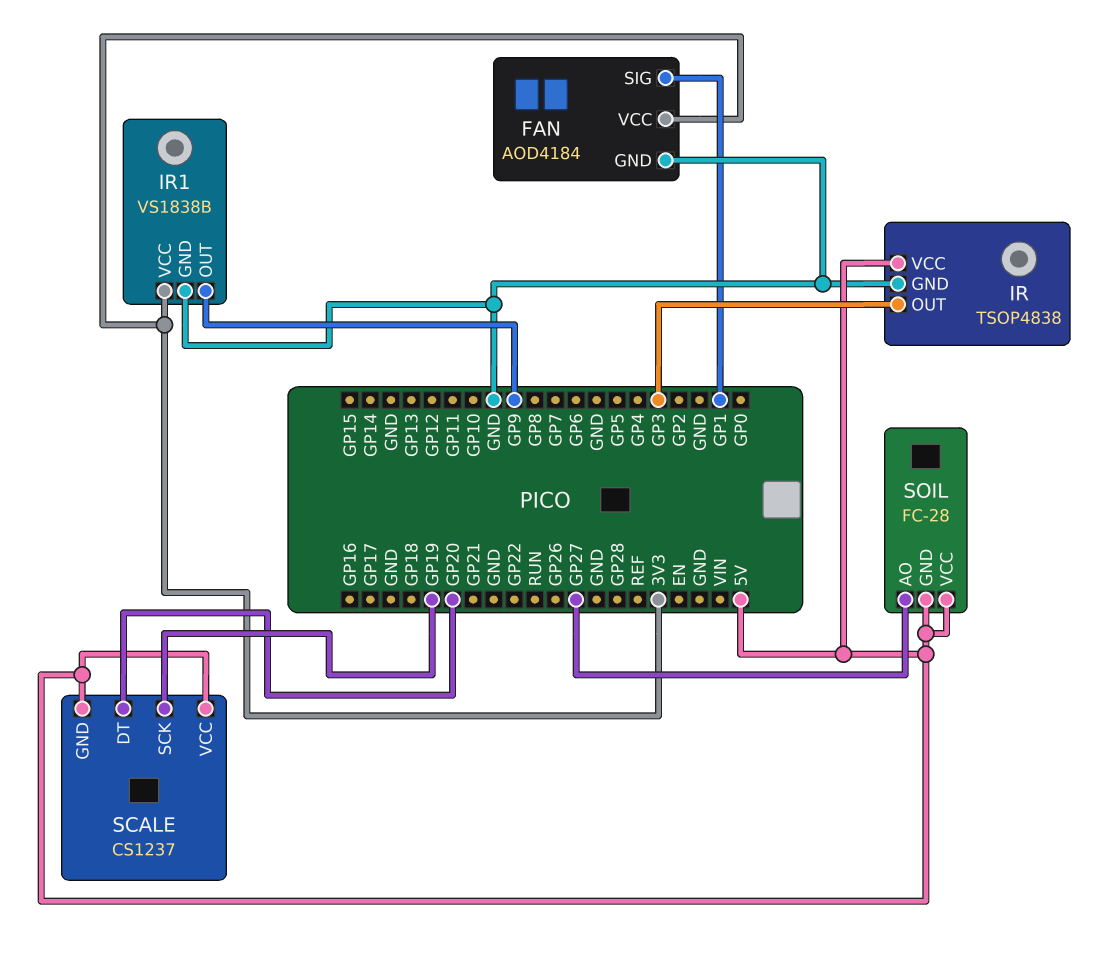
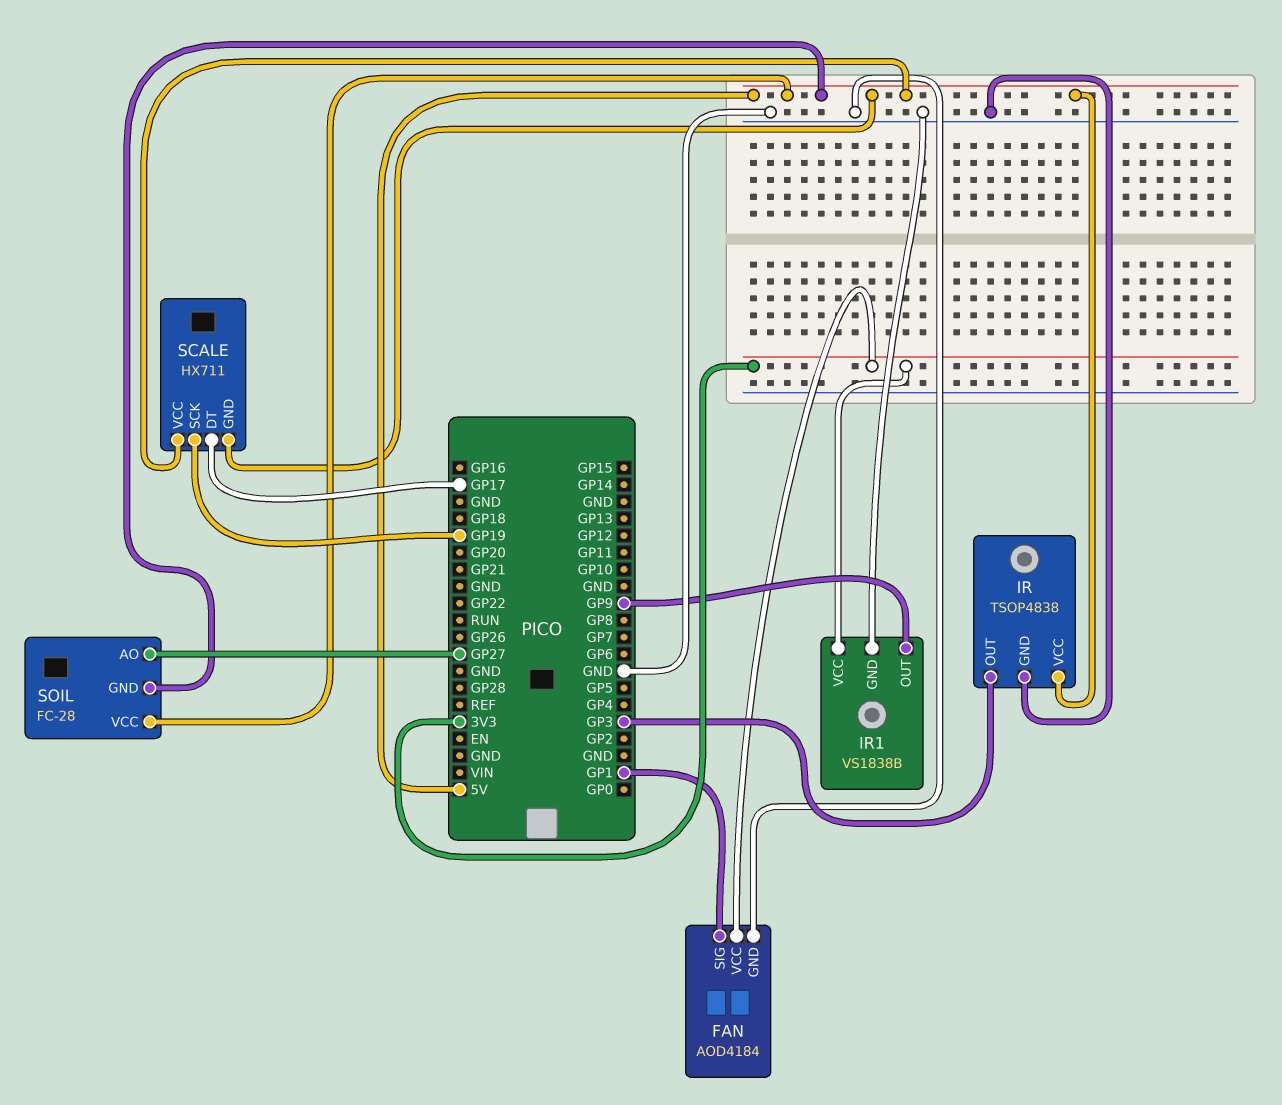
SCALE: CS1237 -> HX711
SCALE pin DT: GP20 -> GP17

